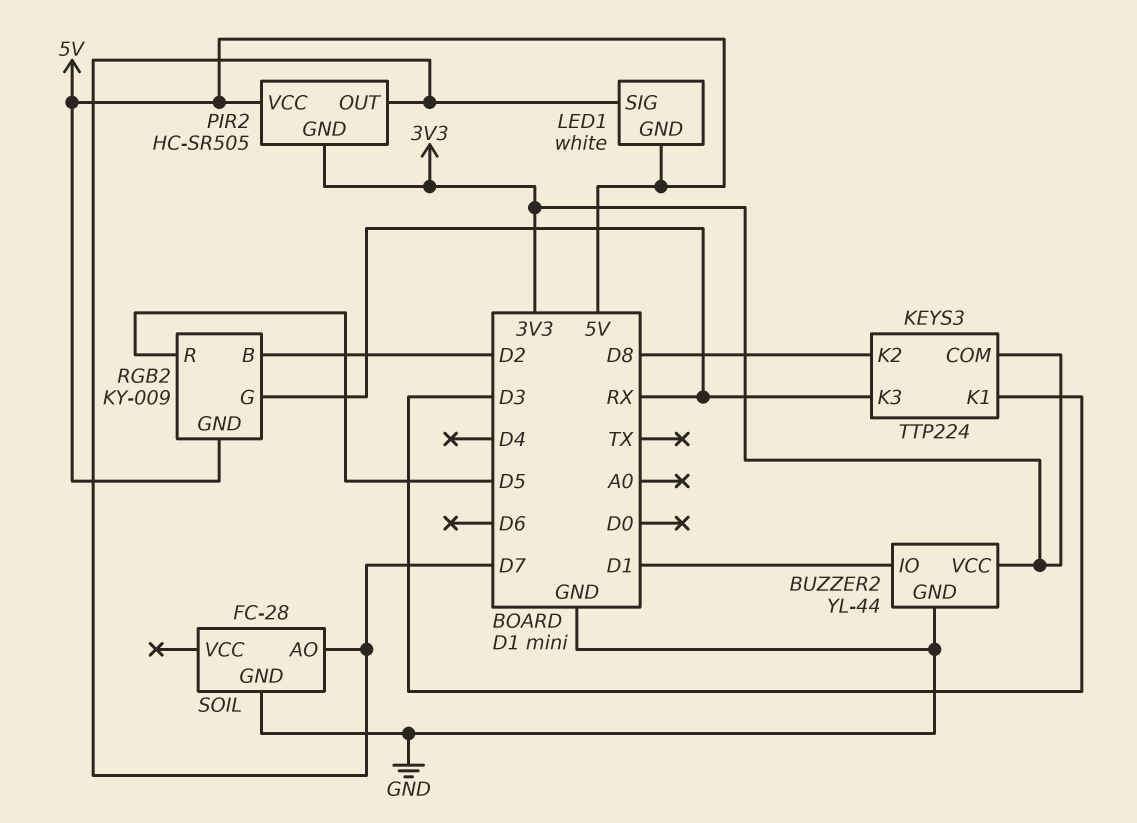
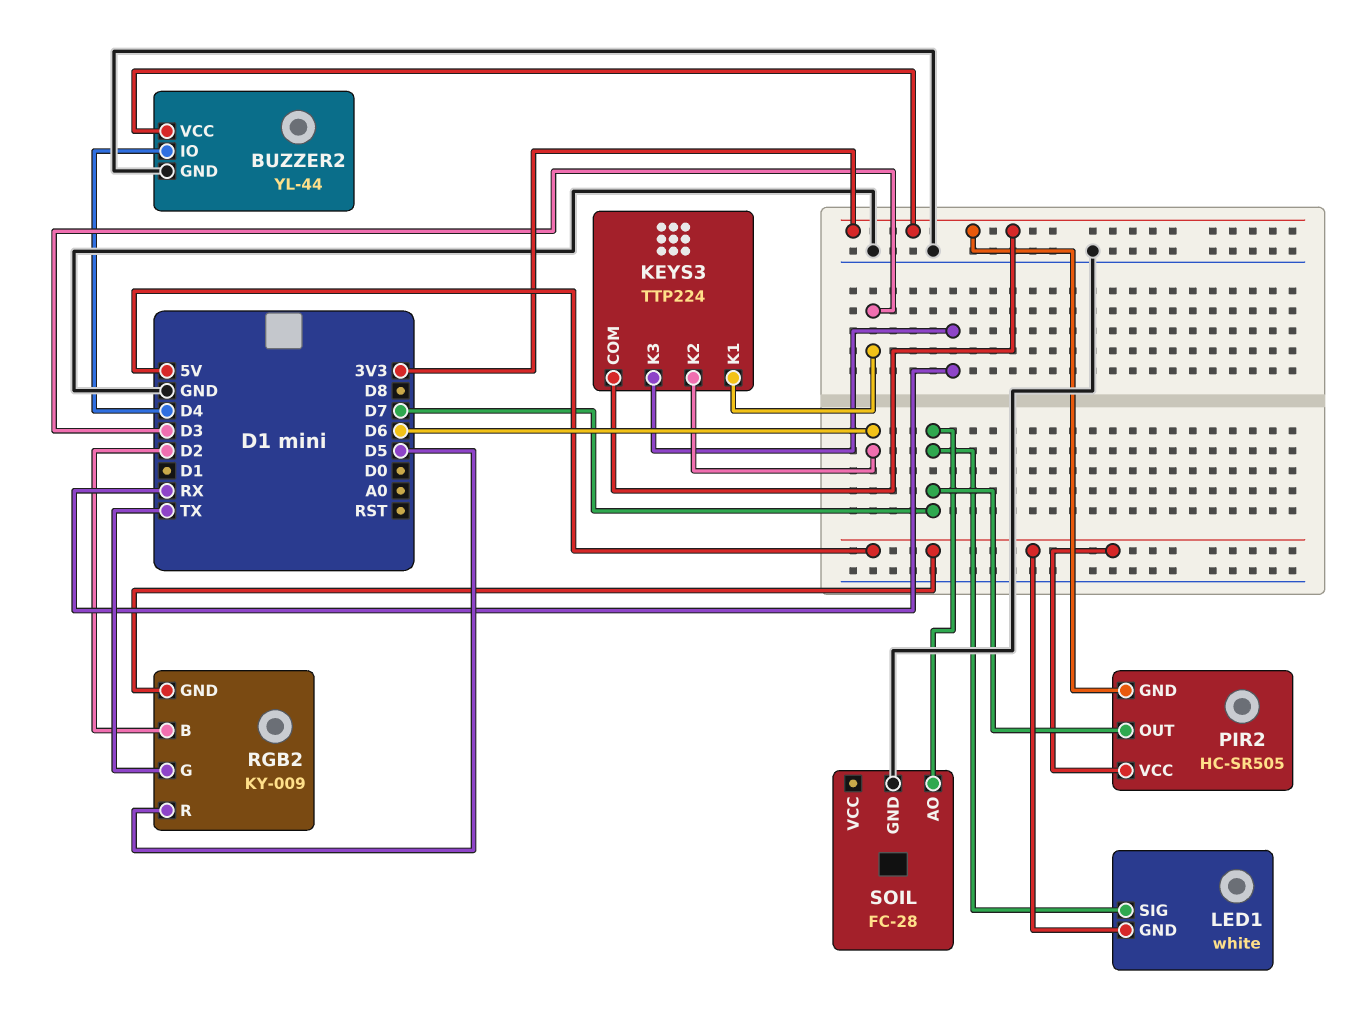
BUZZER2 pin IO: D1 -> D4
KEYS3 pin K2: D8 -> D6
RGB2 pin G: RX -> TX

